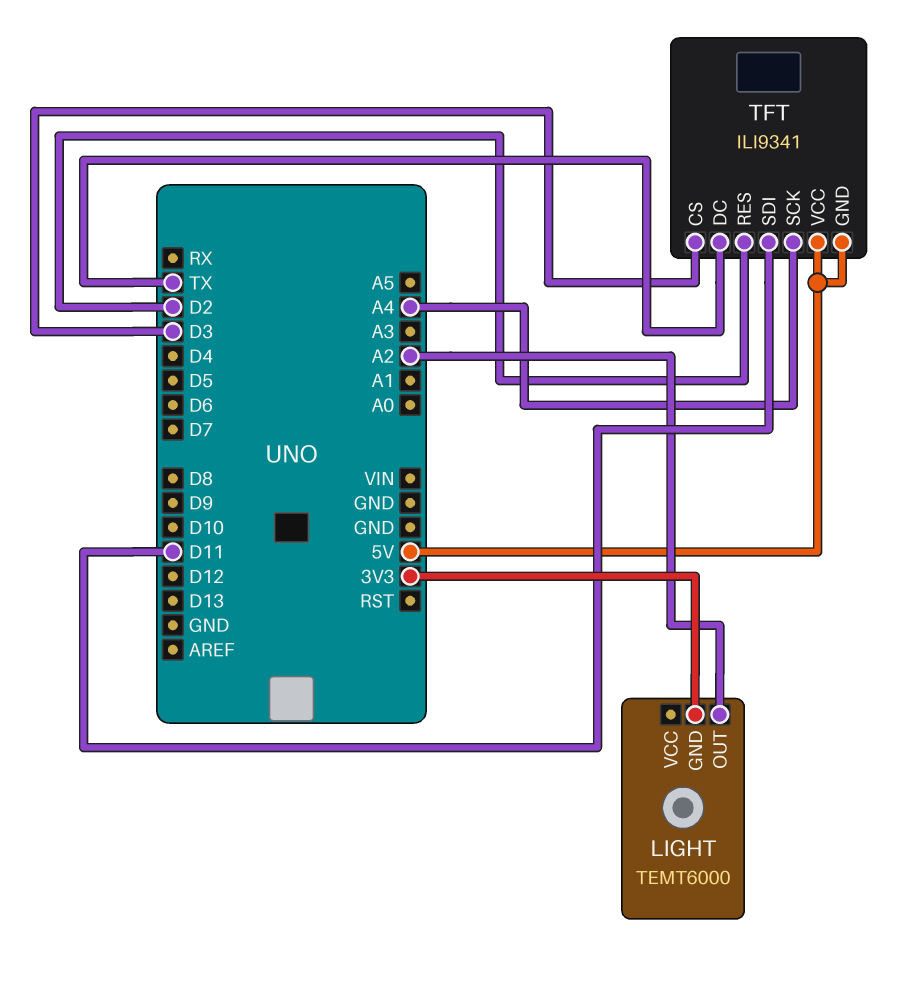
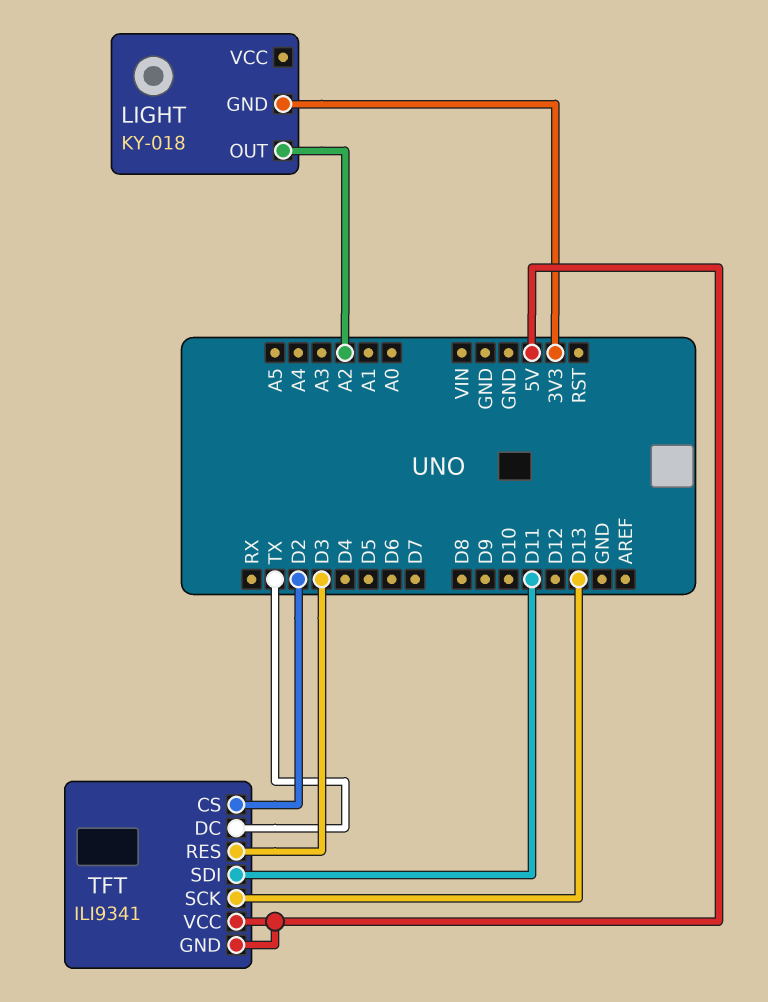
LIGHT: TEMT6000 -> KY-018
TFT pin CS: D3 -> D2
TFT pin RES: D2 -> D3
TFT pin SCK: A4 -> D13

